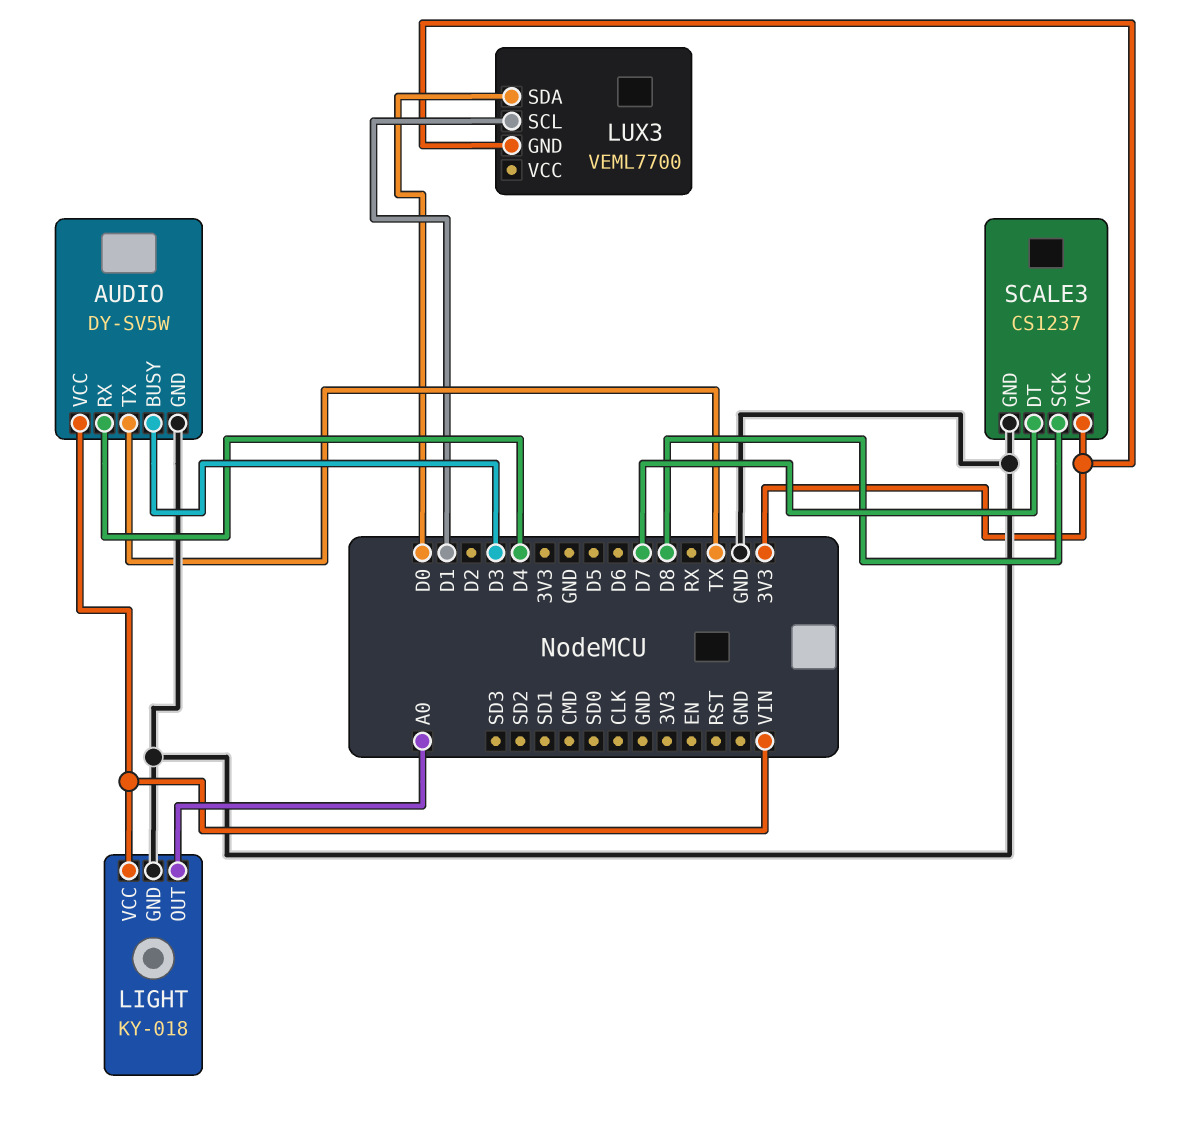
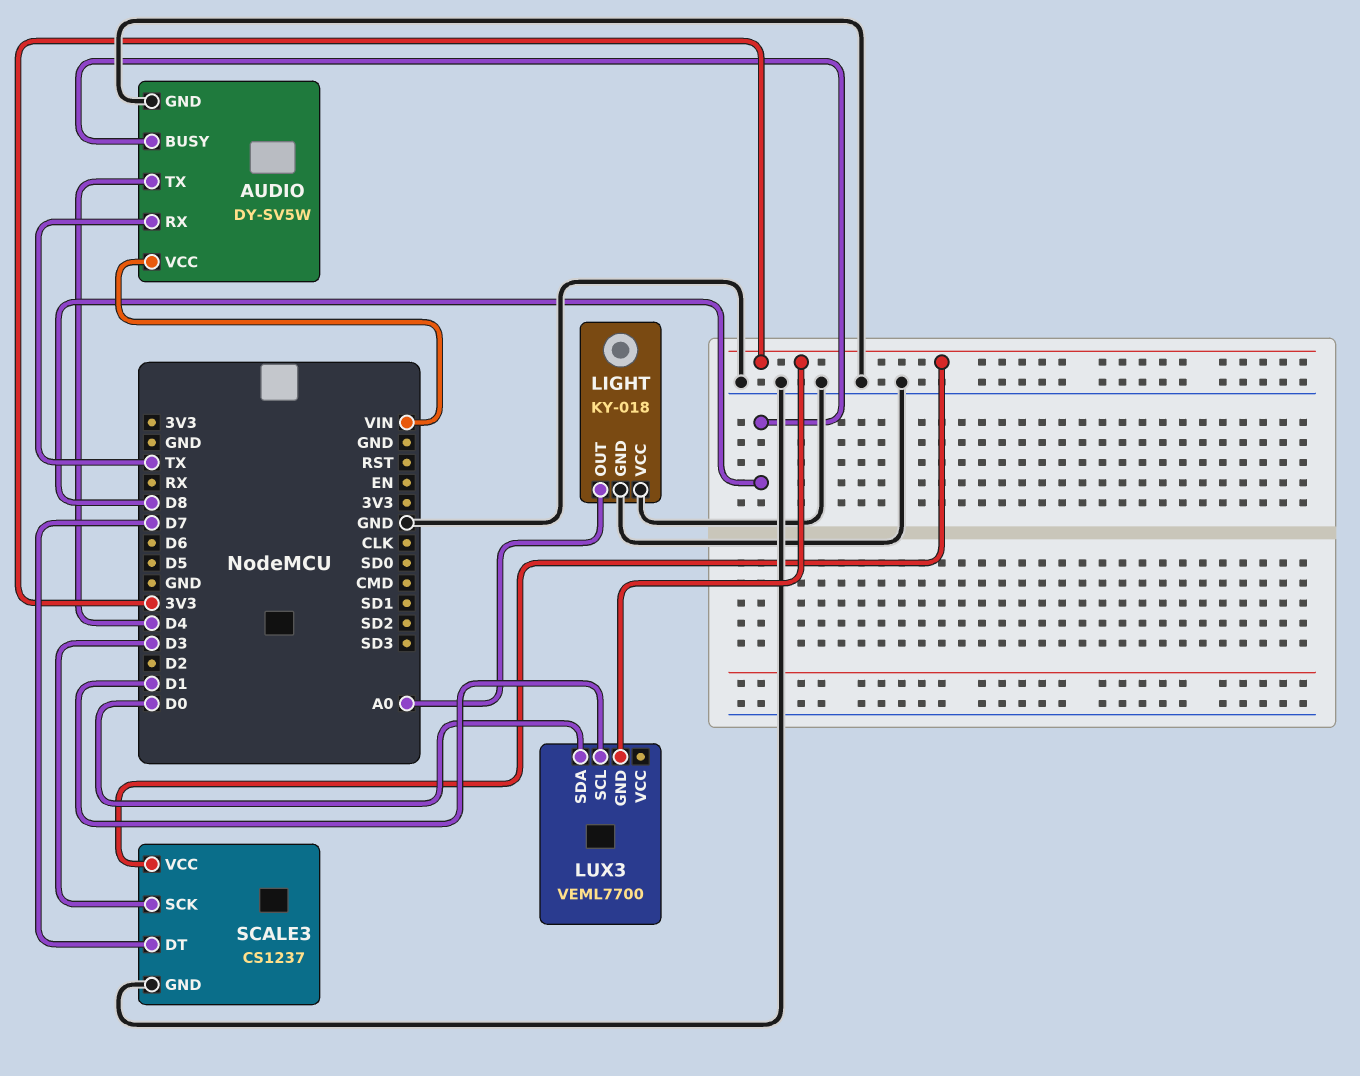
AUDIO pin BUSY: D3 -> D8
AUDIO pin RX: D4 -> TX
AUDIO pin TX: TX -> D4
LIGHT pin VCC: VIN -> GND
SCALE3 pin SCK: D8 -> D3

